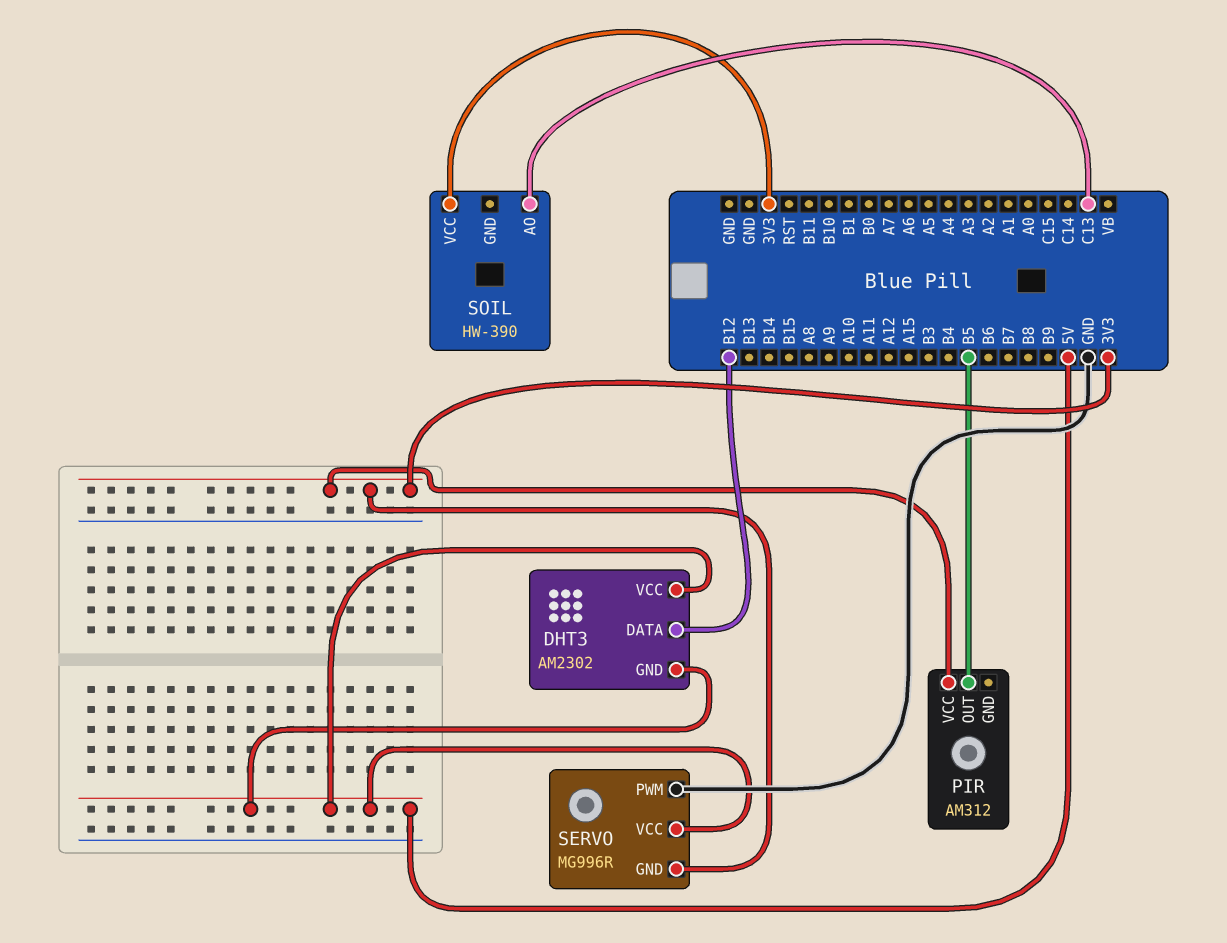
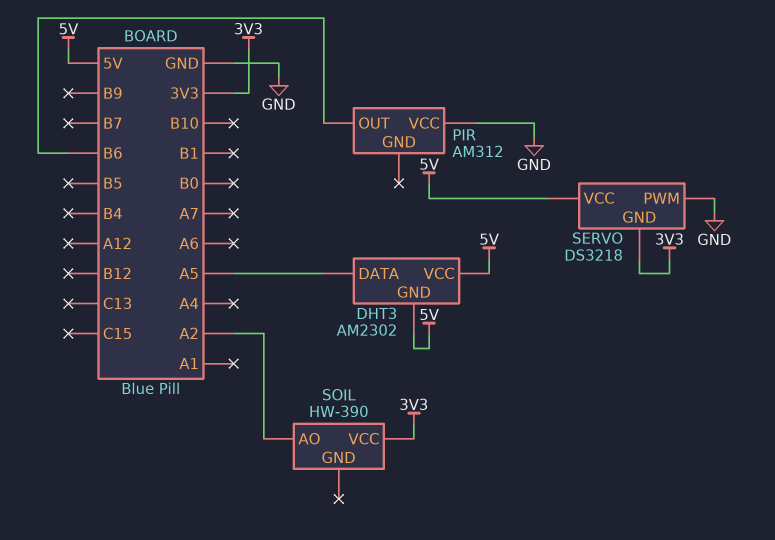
DHT3 pin DATA: B12 -> A5
PIR pin OUT: B5 -> B6
PIR pin VCC: 3V3 -> GND
SERVO: MG996R -> DS3218
SOIL pin AO: C13 -> A2

